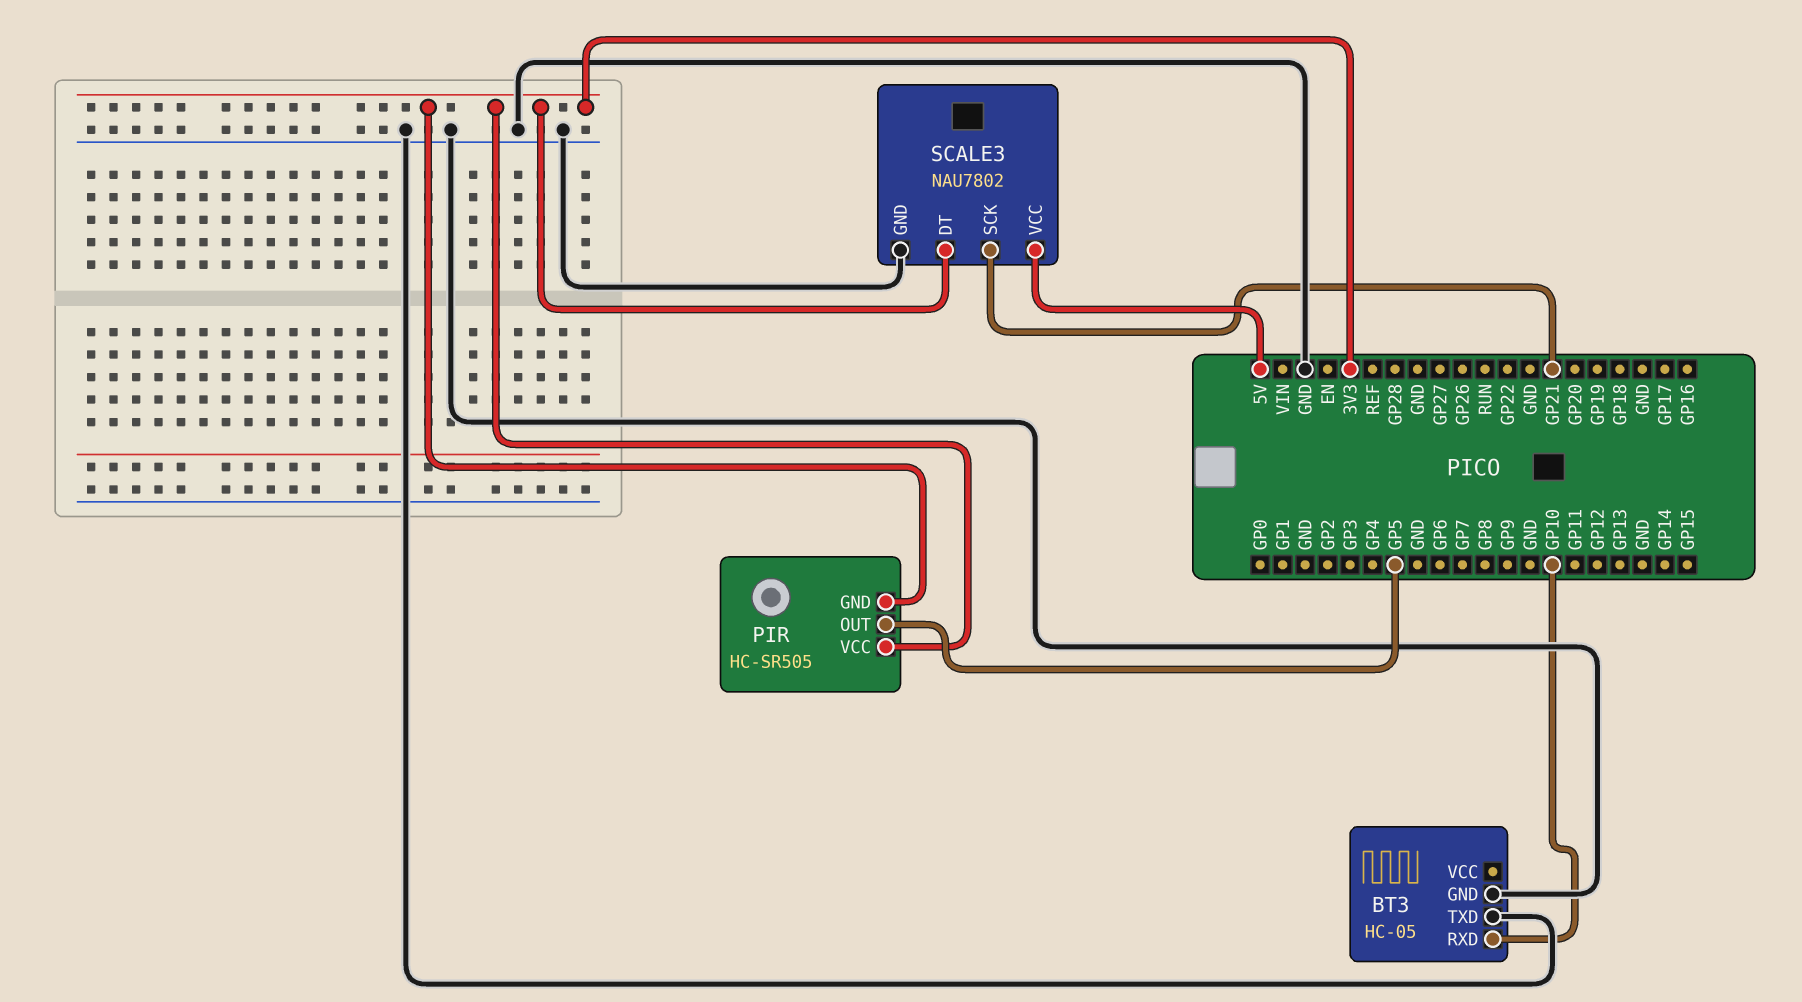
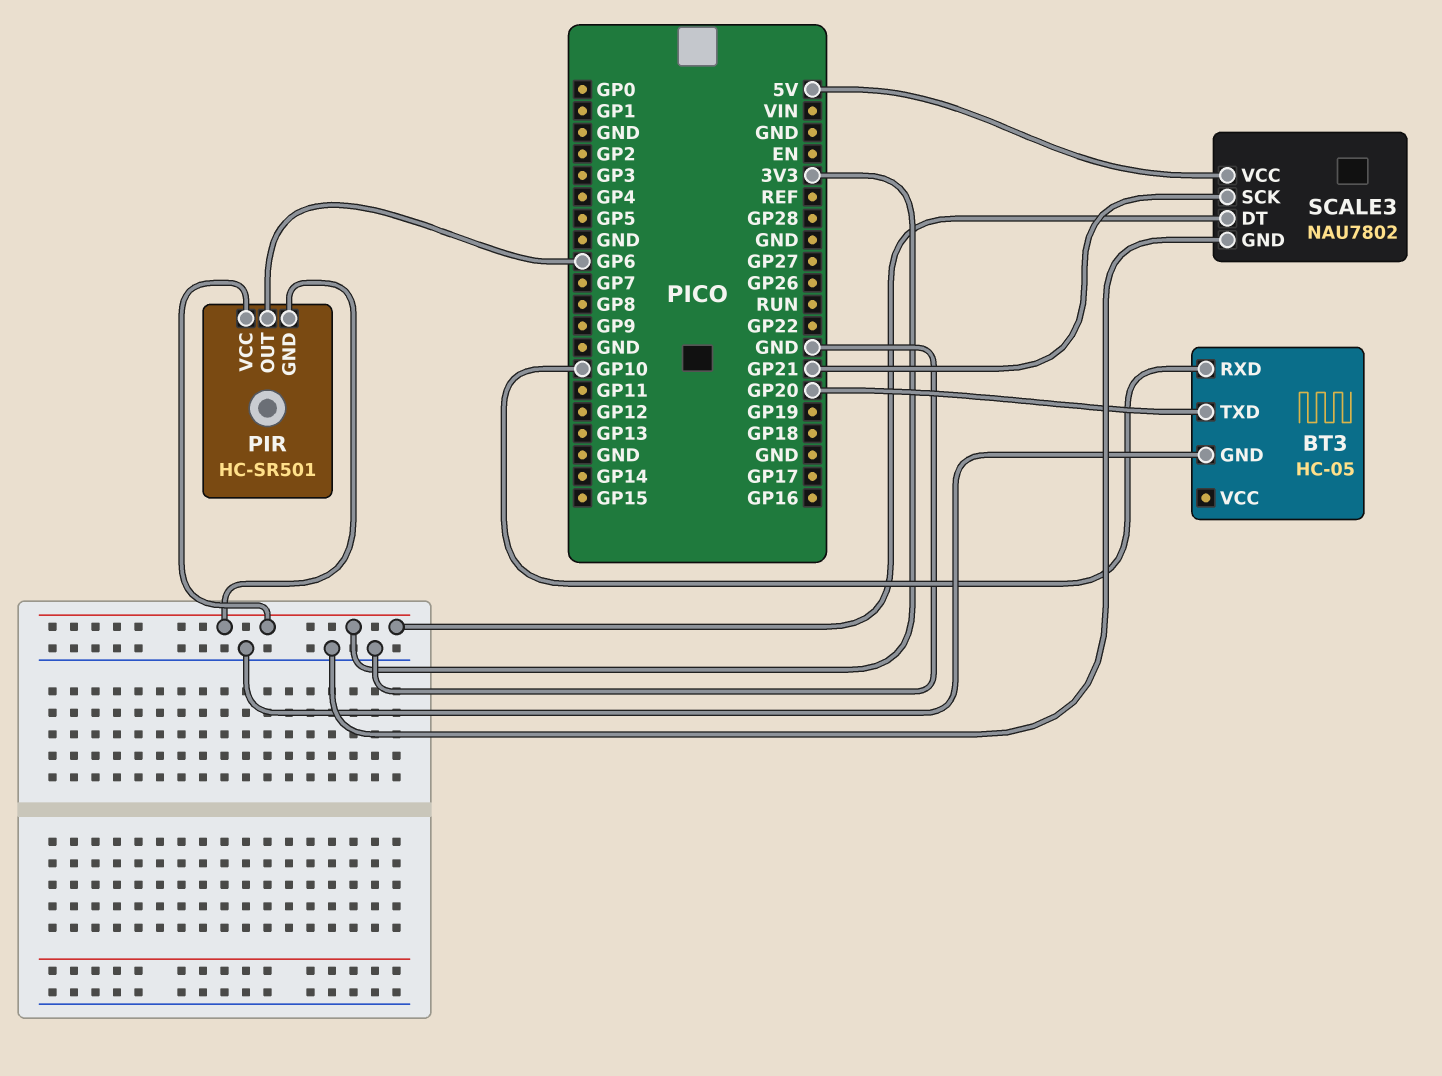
BT3 pin TXD: GND -> GP20
PIR: HC-SR505 -> HC-SR501
PIR pin OUT: GP5 -> GP6

